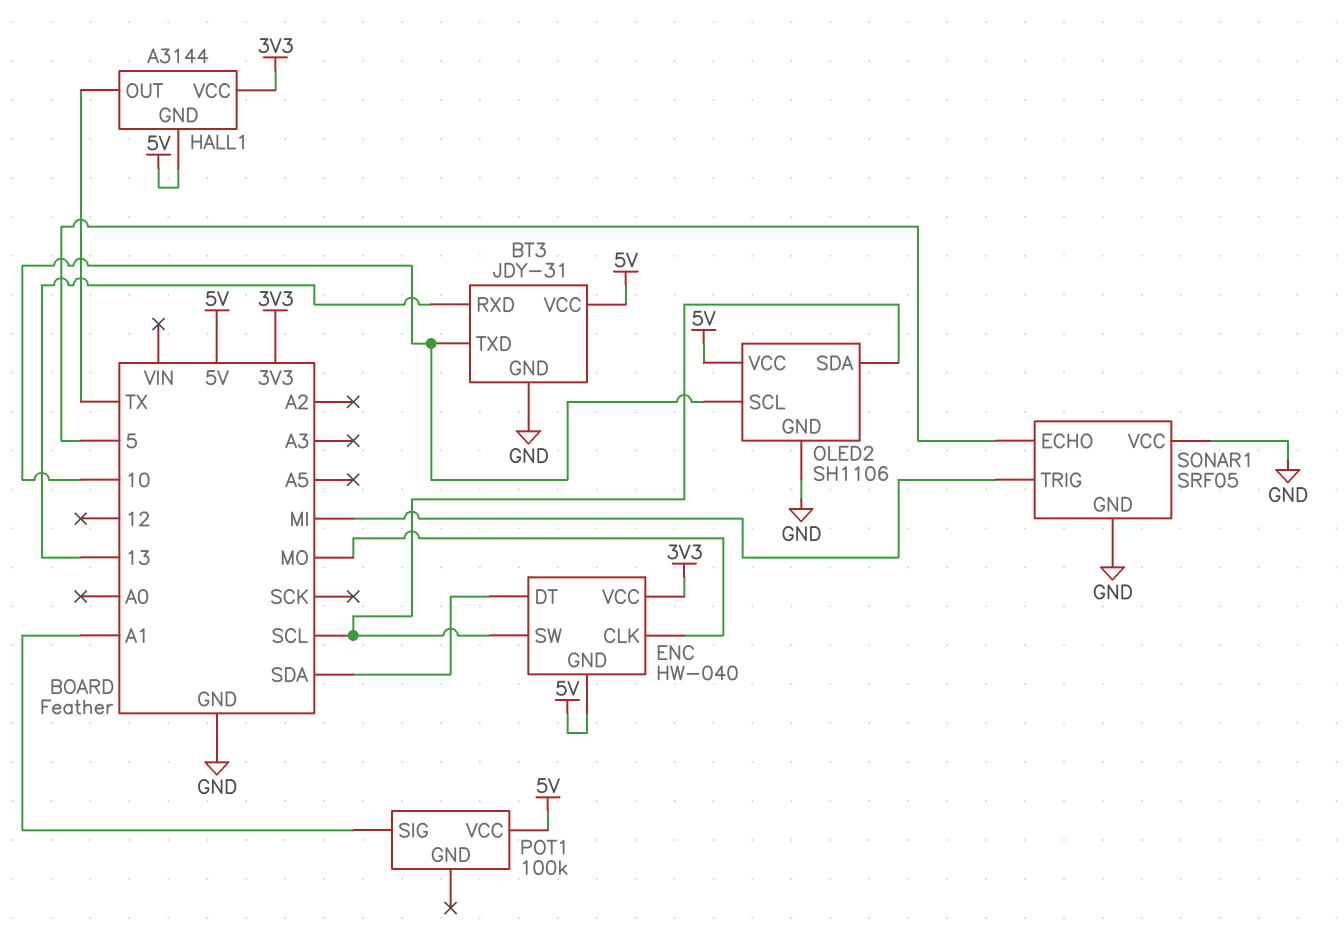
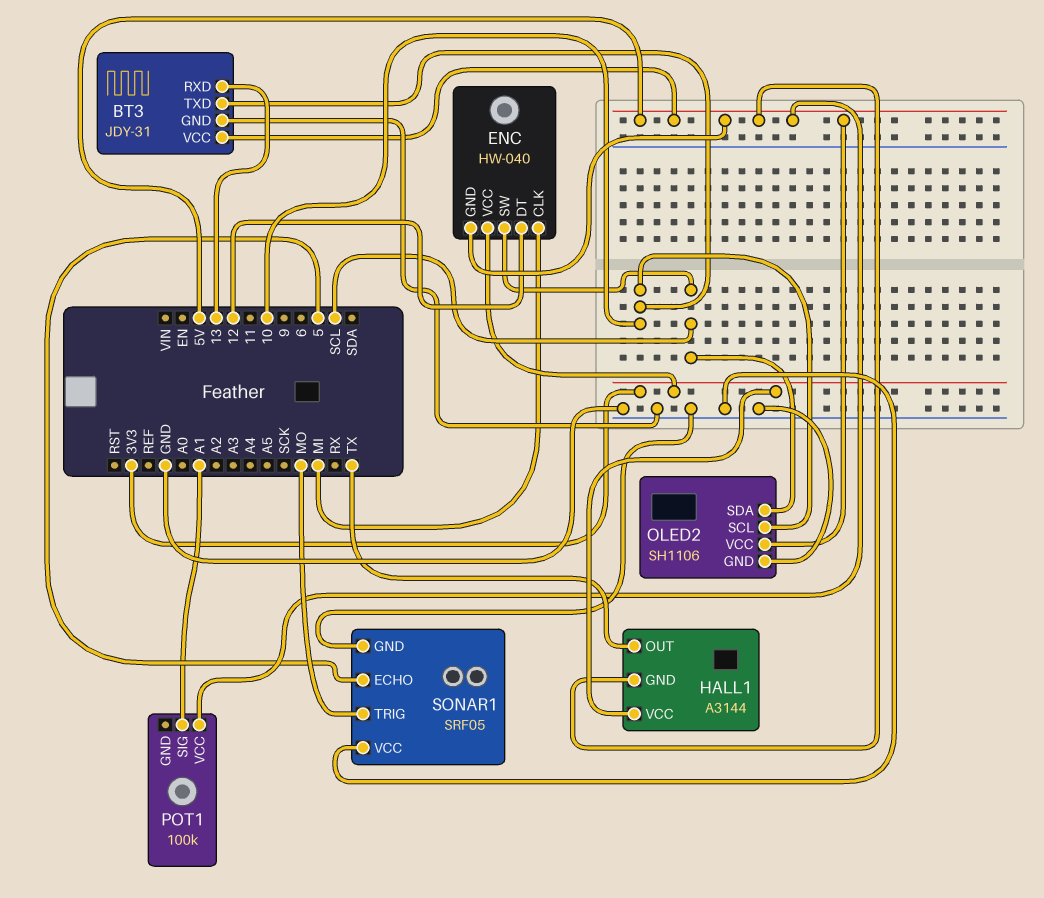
ENC pin CLK: MO -> MI
ENC pin DT: SDA -> 12
SONAR1 pin TRIG: MI -> MO

